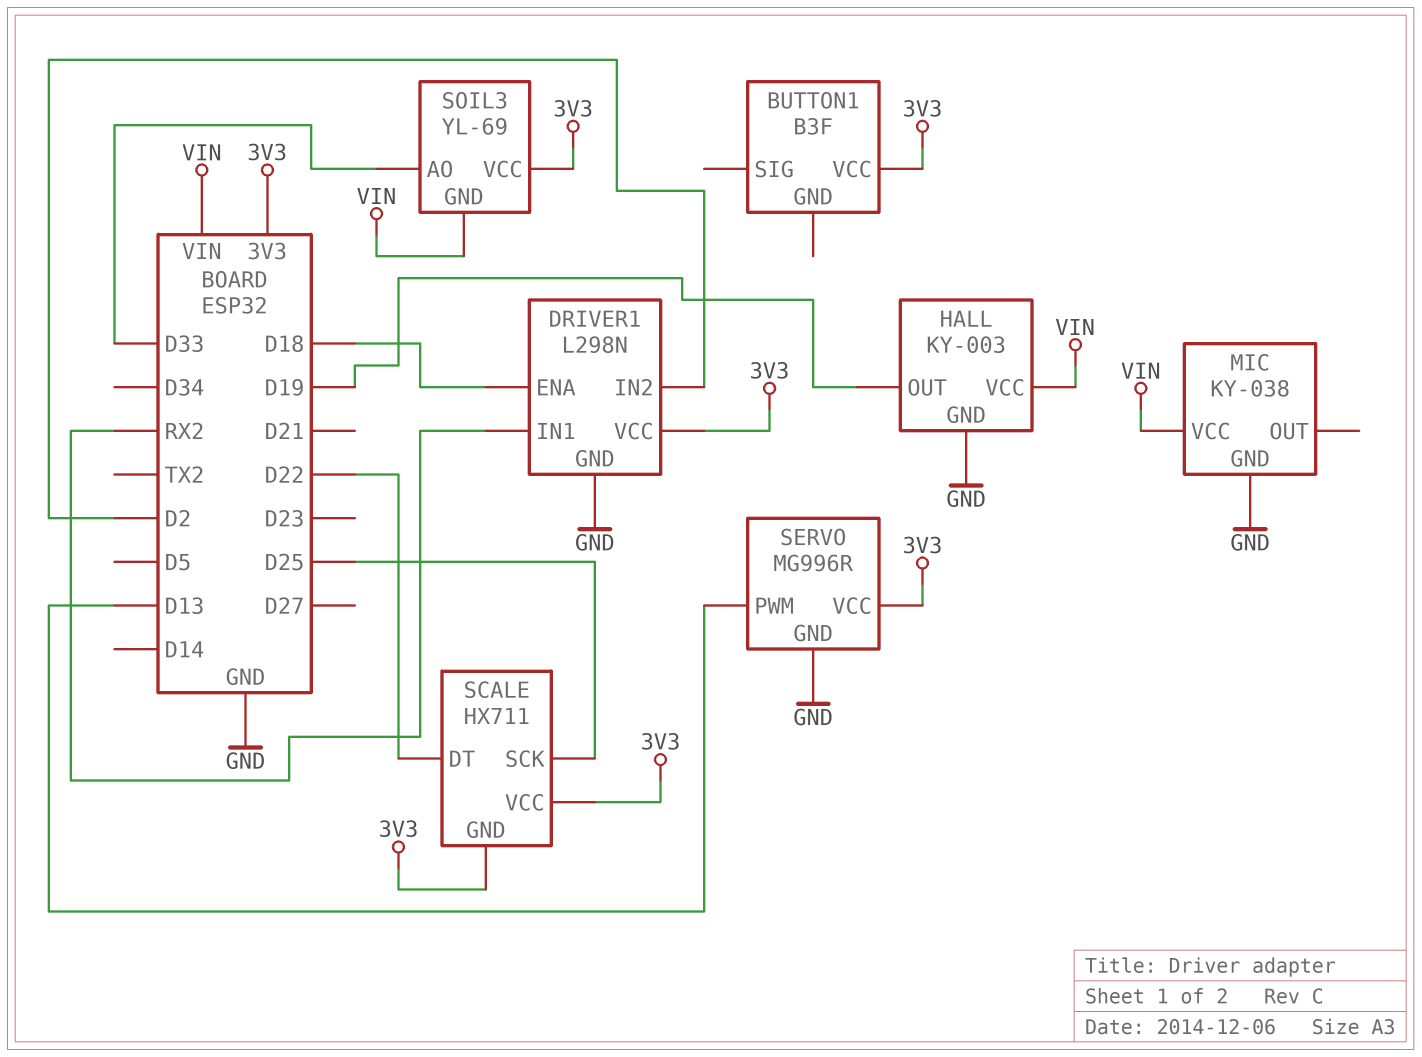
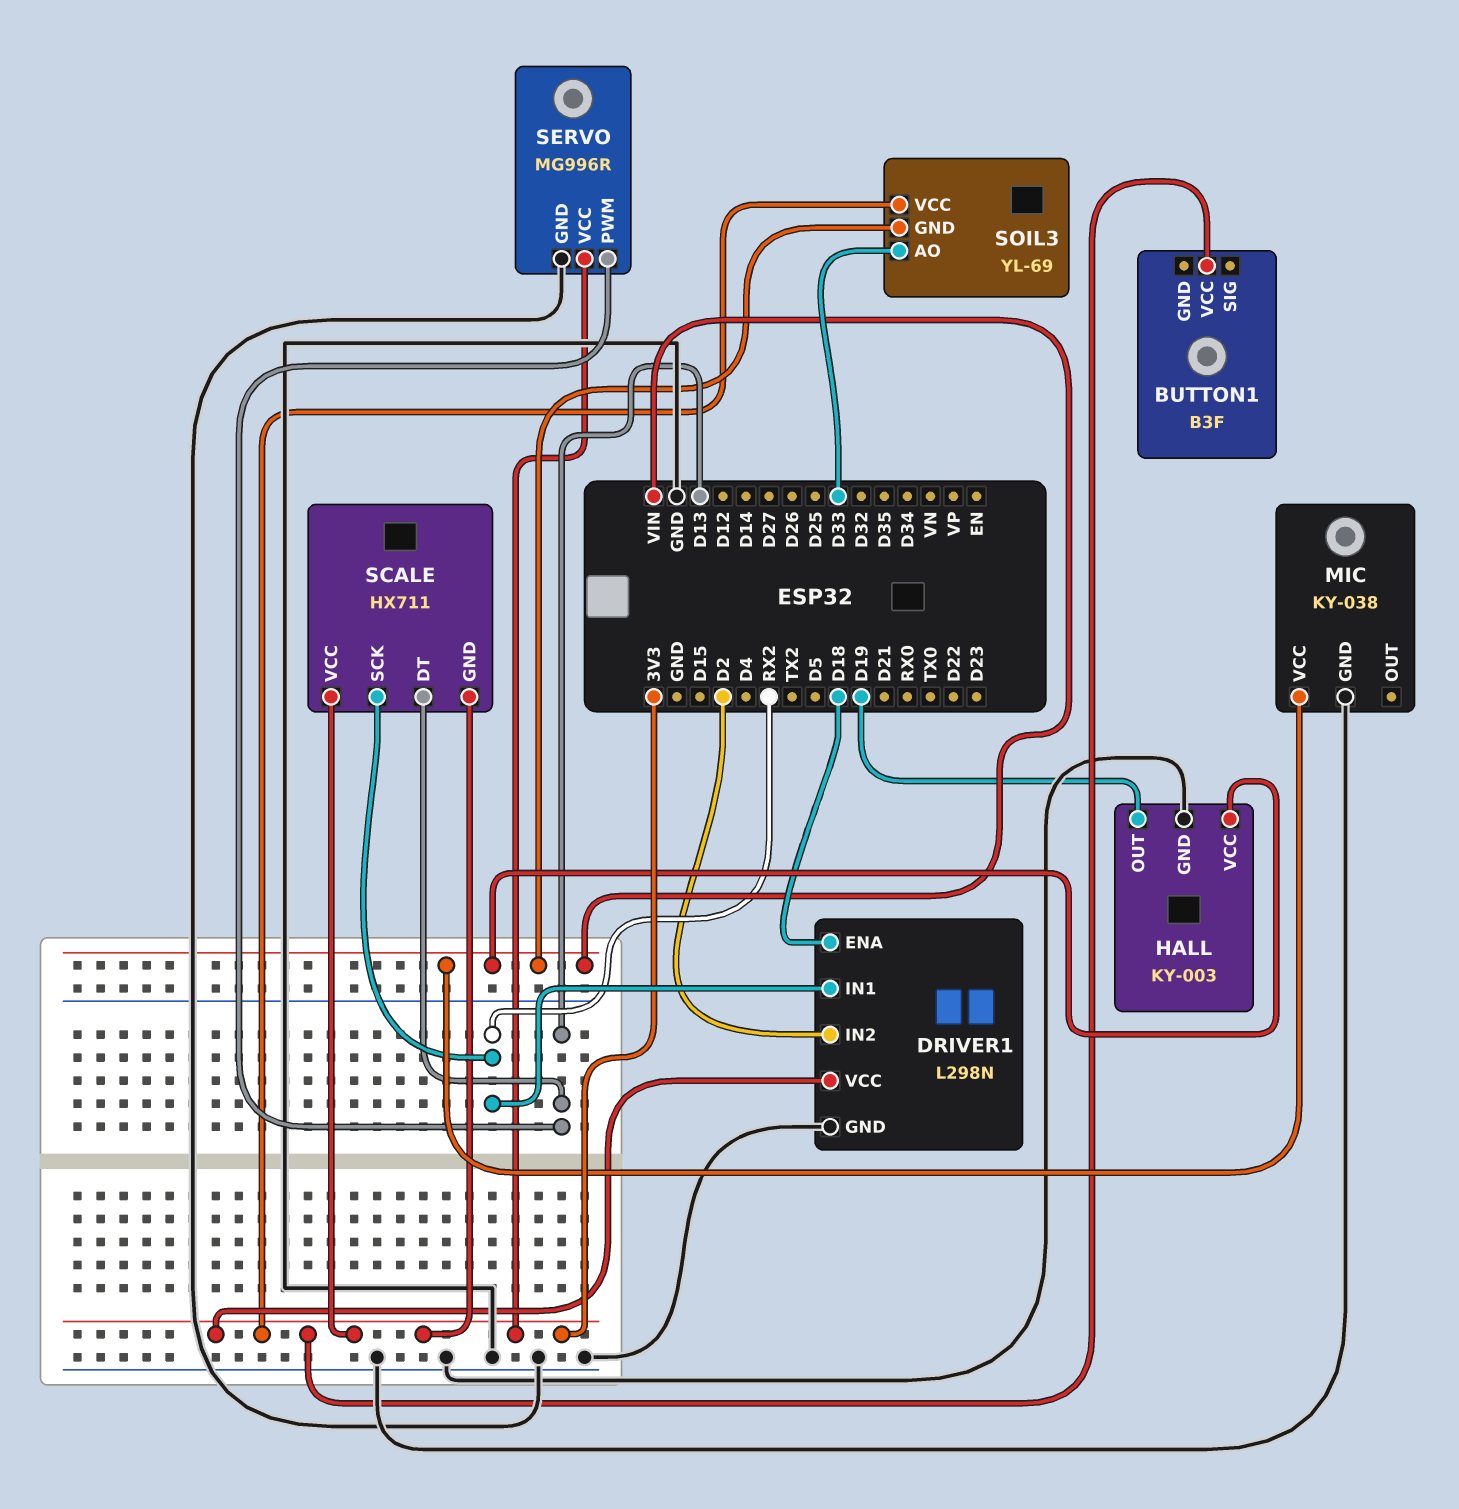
SCALE pin DT: D22 -> D13
SCALE pin SCK: D25 -> RX2

